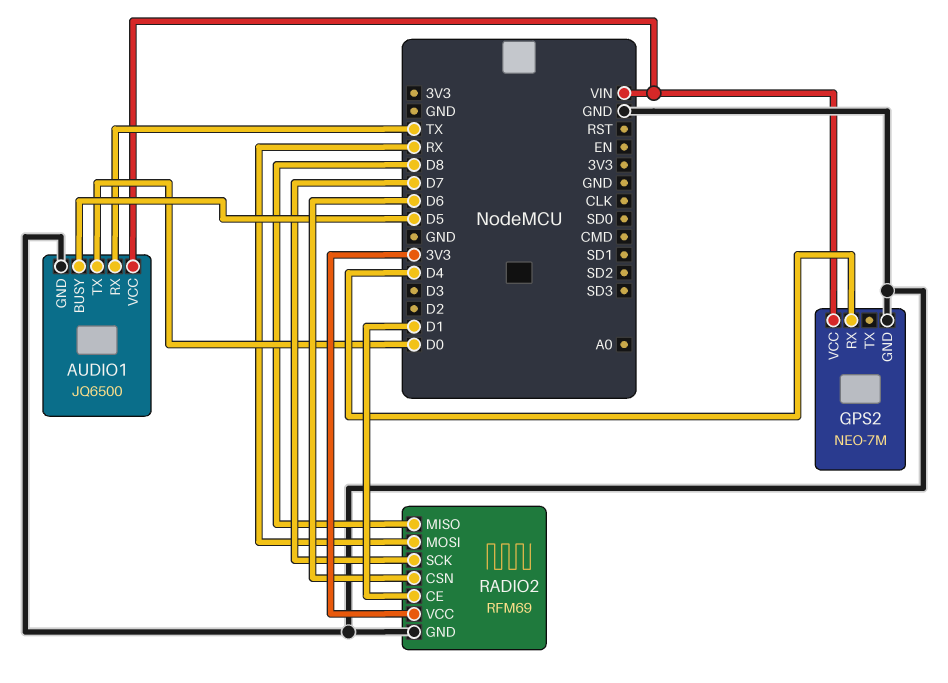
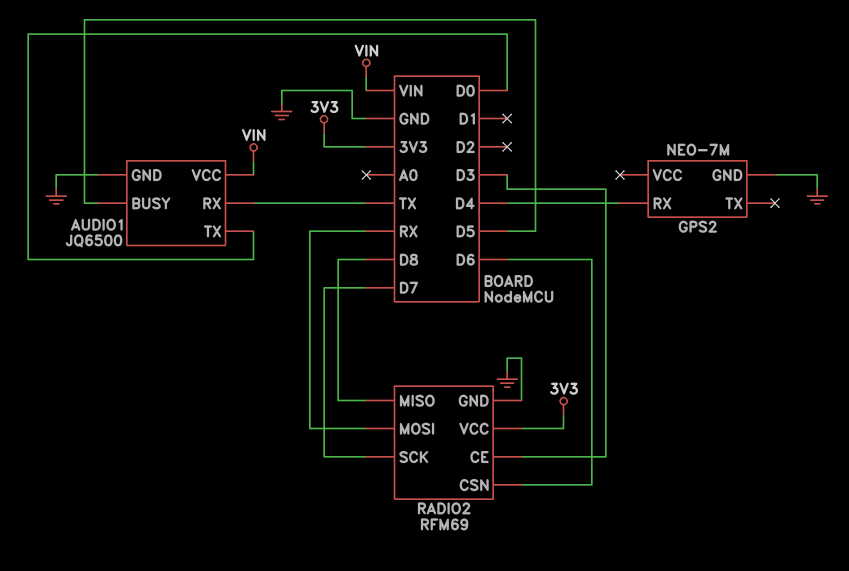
GPS2 pin VCC: VIN -> none
RADIO2 pin CE: D1 -> D3

